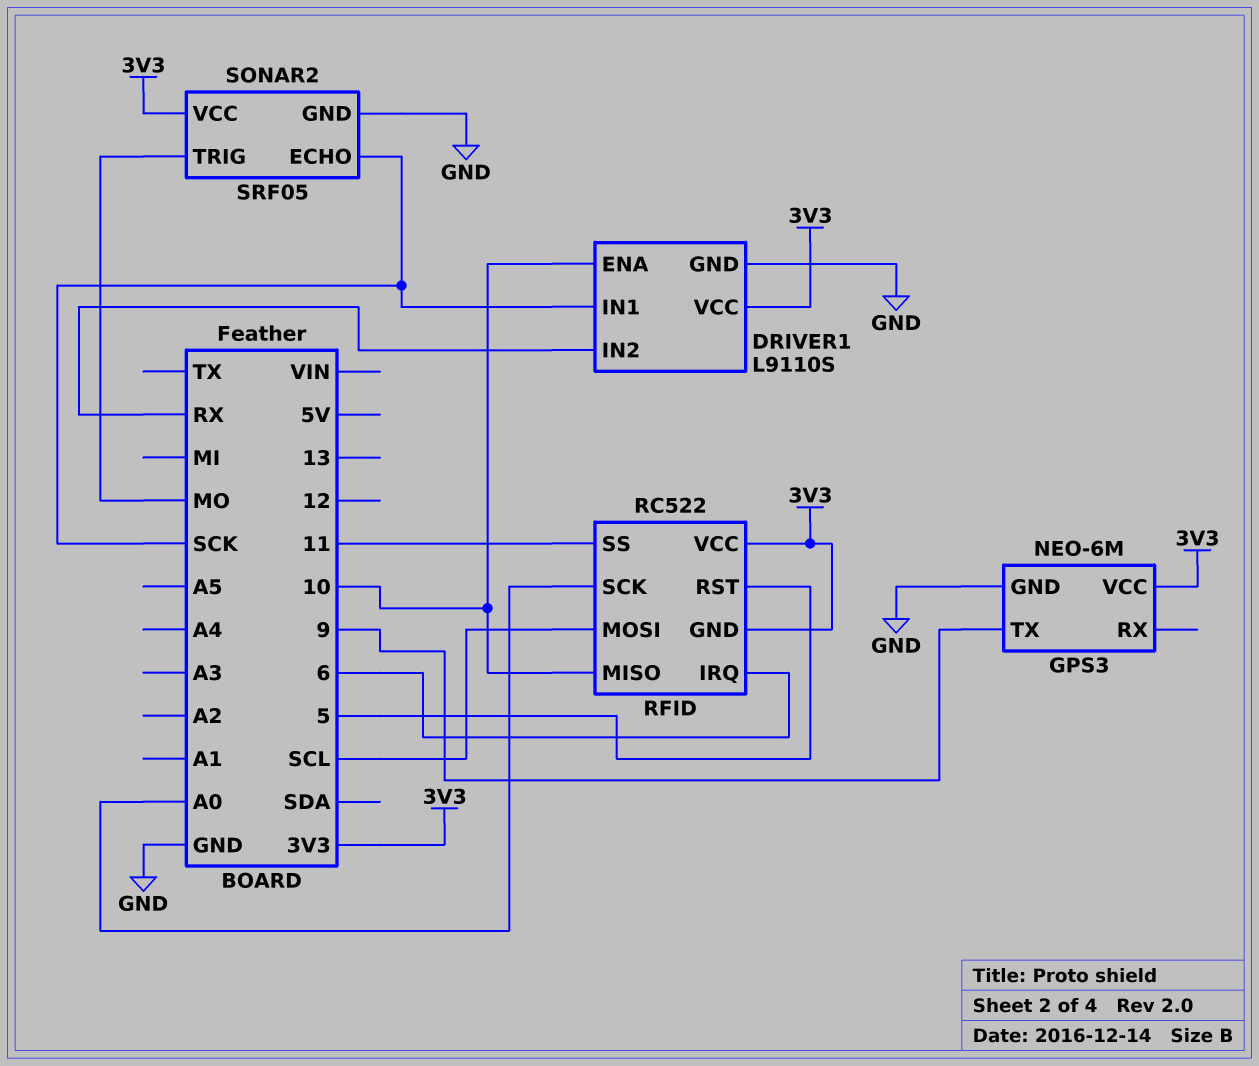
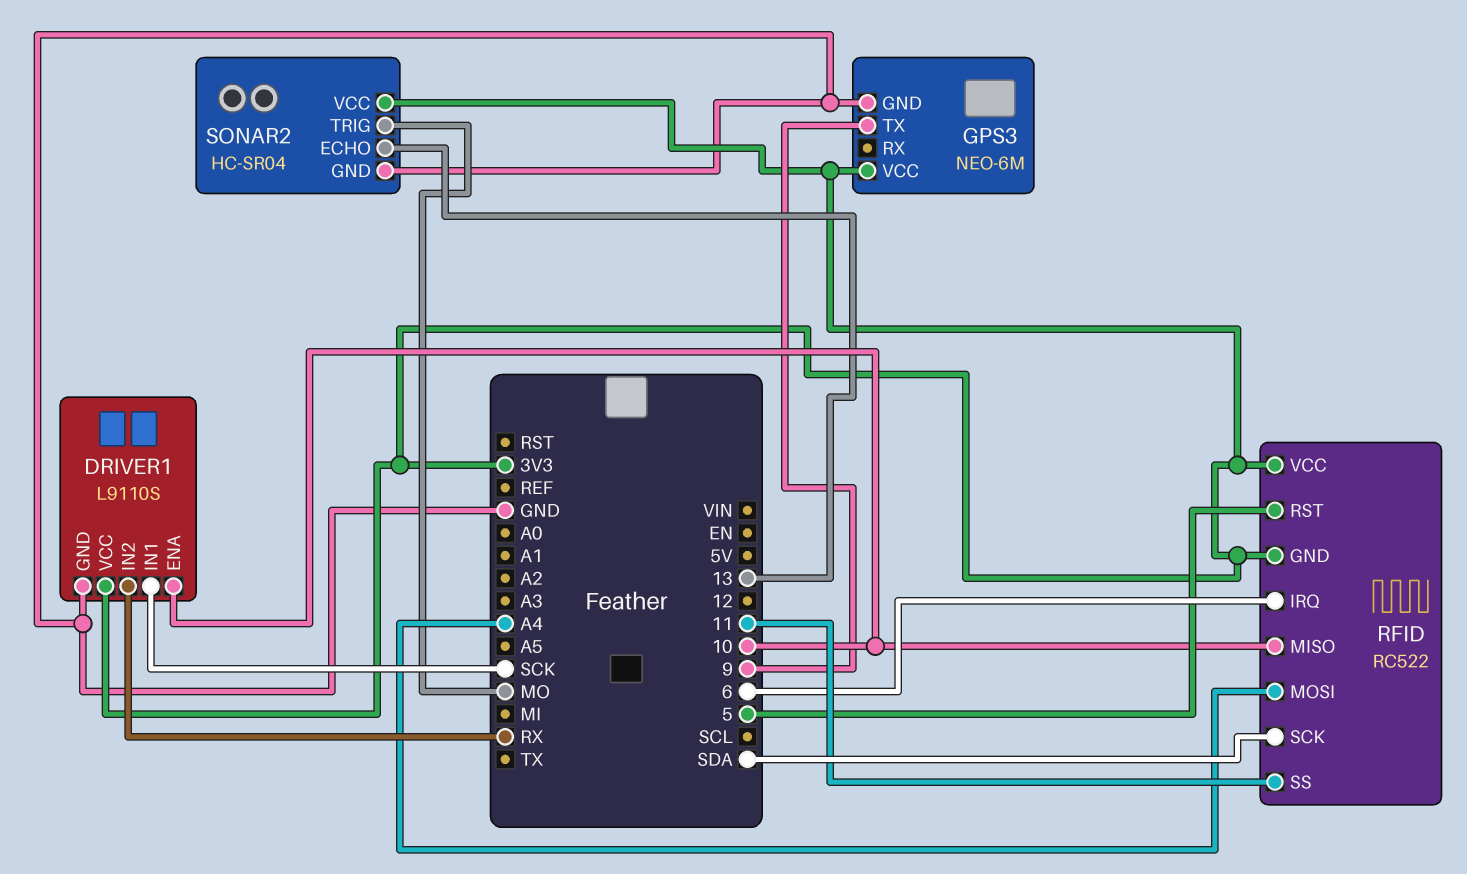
RFID pin MOSI: SCL -> A4
RFID pin SCK: A0 -> SDA
SONAR2: SRF05 -> HC-SR04
SONAR2 pin ECHO: SCK -> 13

